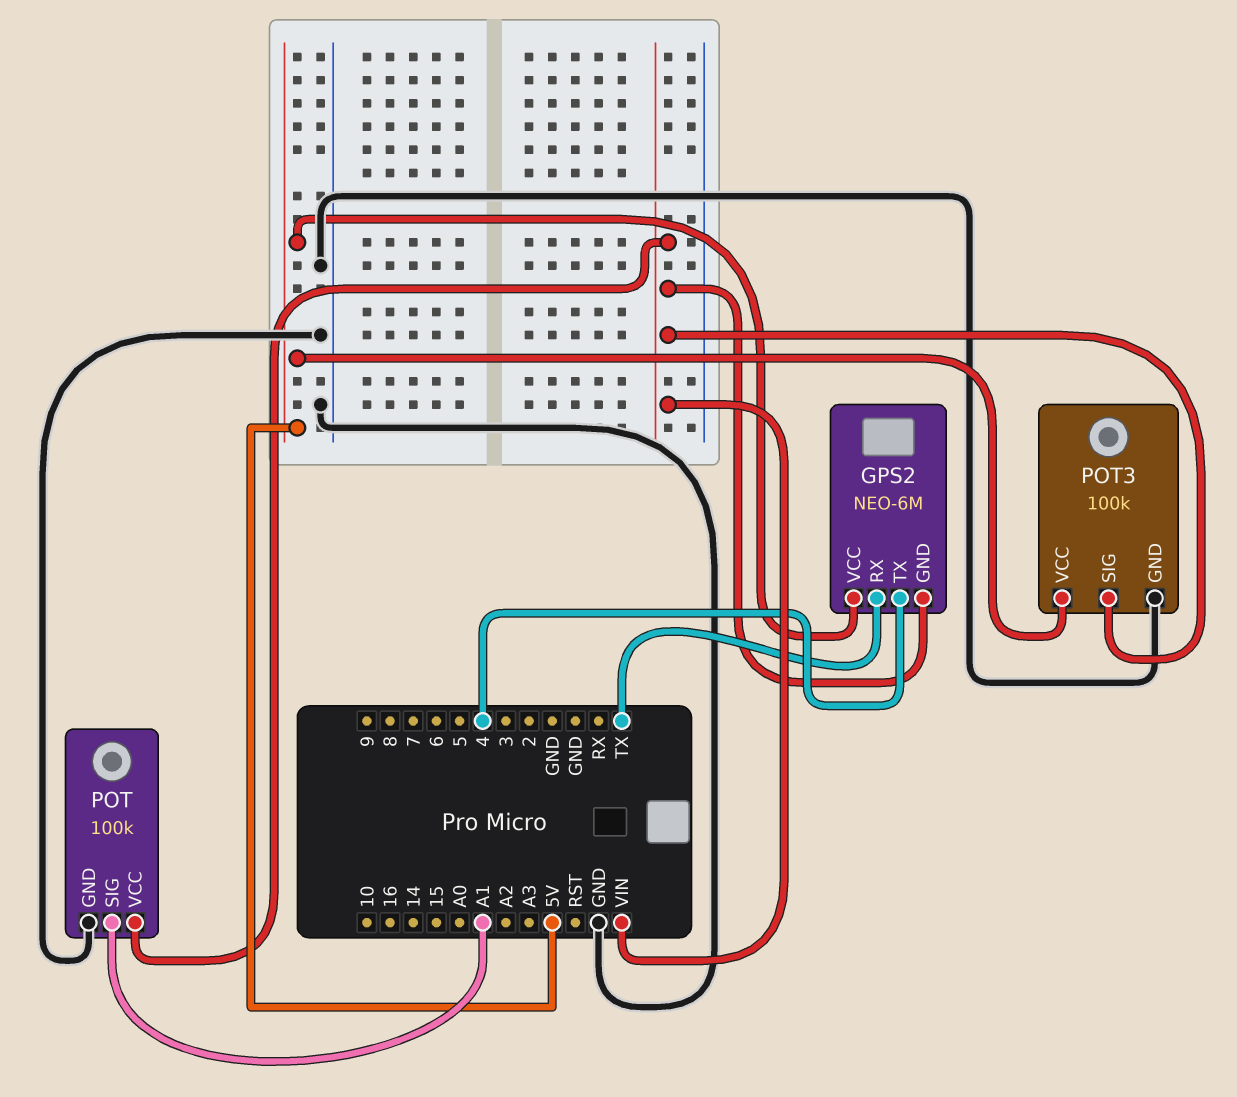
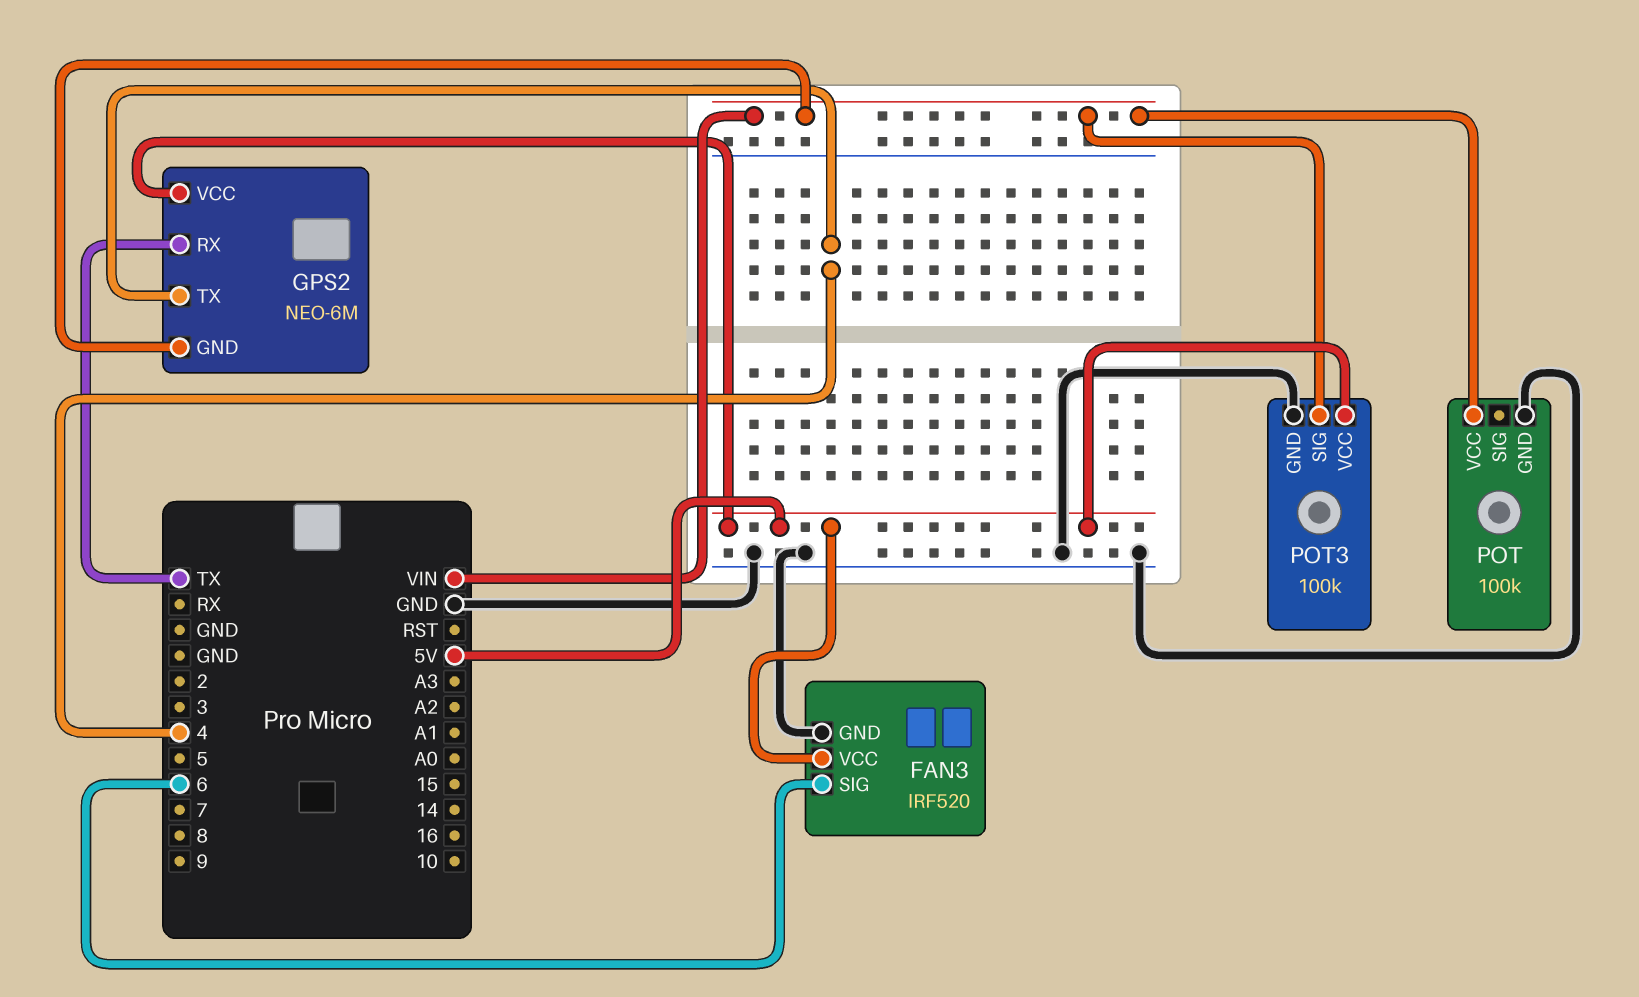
FAN3: none -> IRF520
FAN3 pin GND: none -> GND
FAN3 pin SIG: none -> 6
FAN3 pin VCC: none -> 5V
POT pin SIG: A1 -> none

